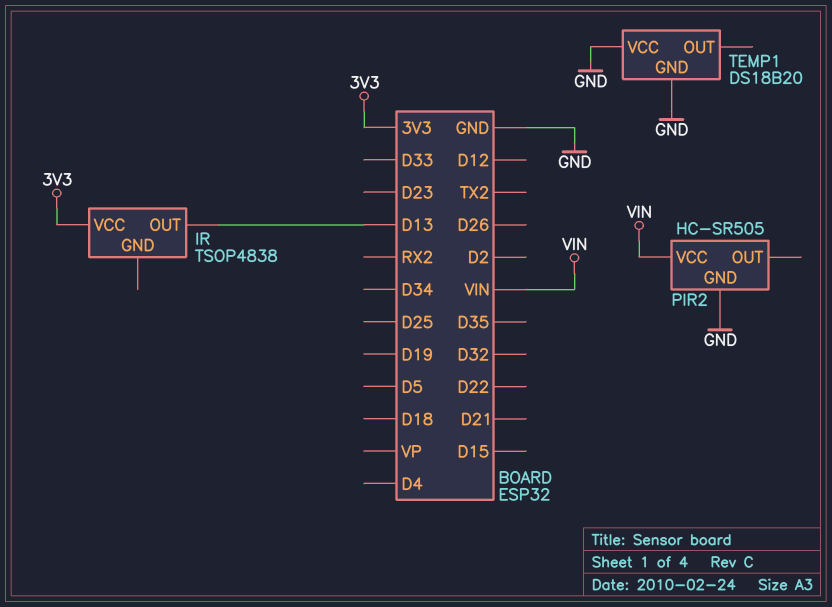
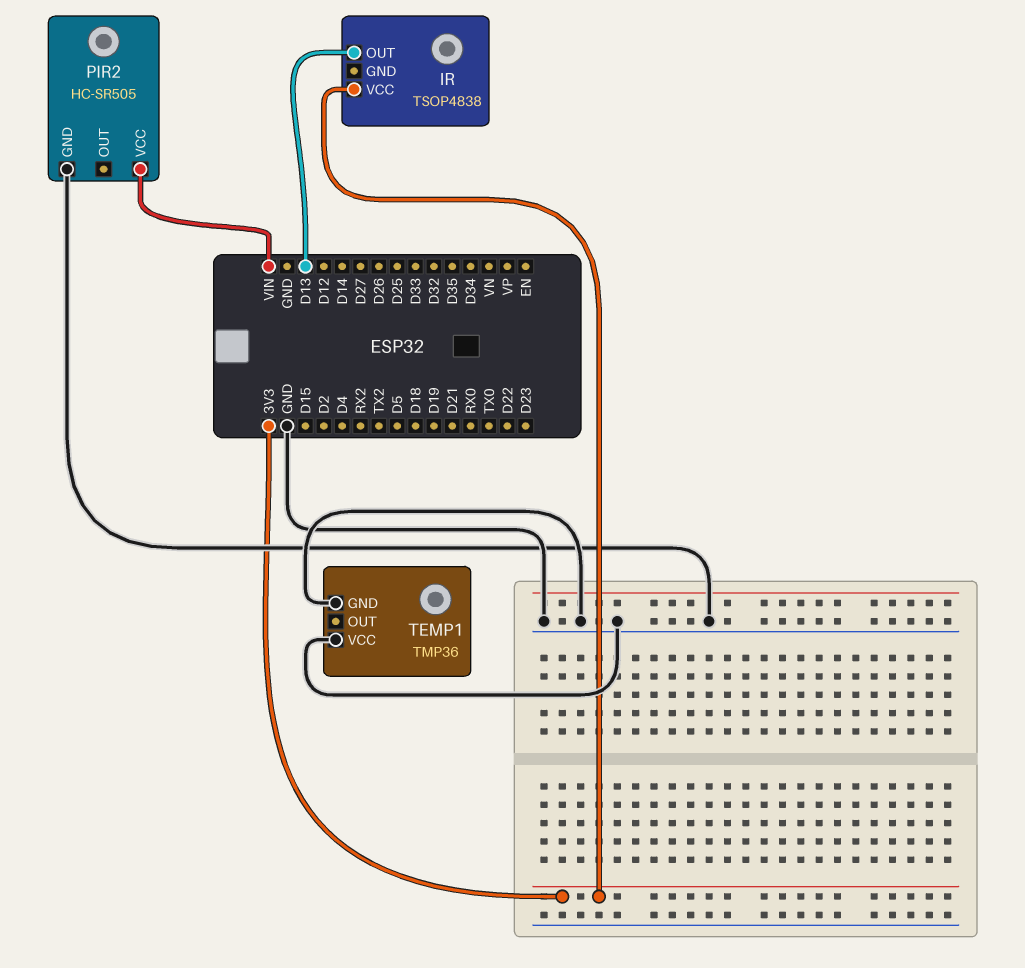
TEMP1: DS18B20 -> TMP36

